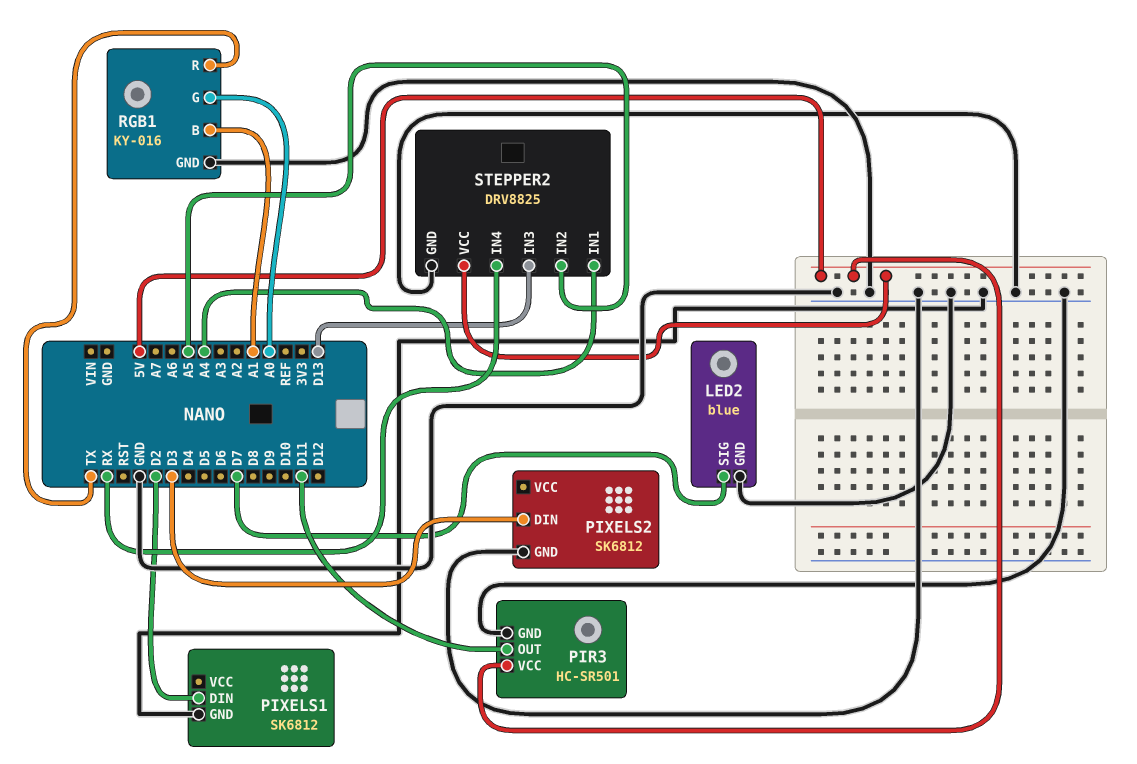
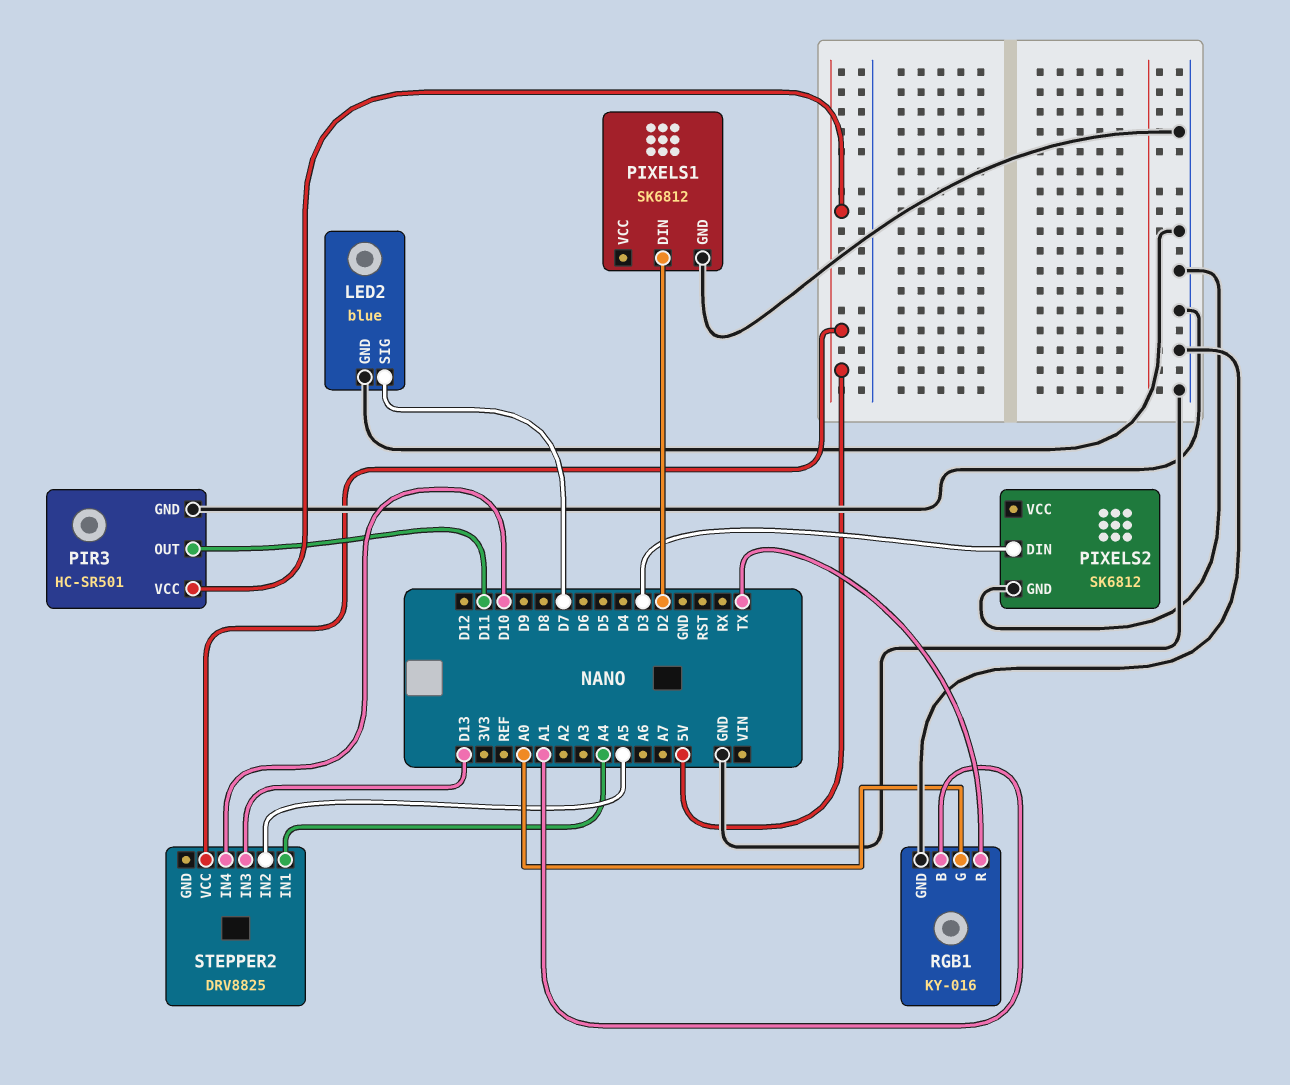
STEPPER2 pin GND: GND -> none
STEPPER2 pin IN4: RX -> D10

